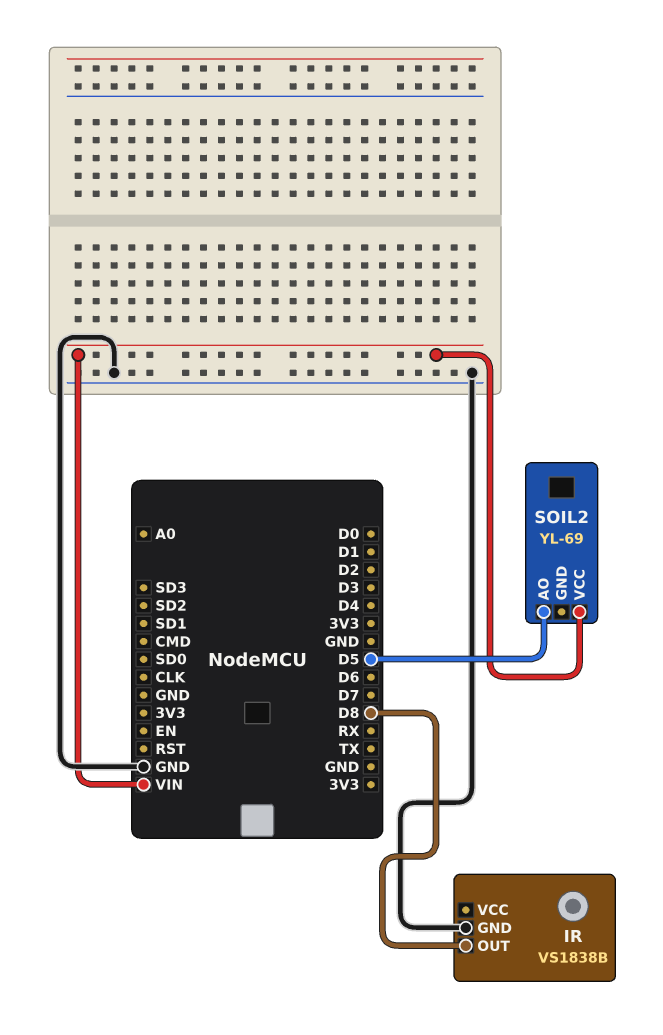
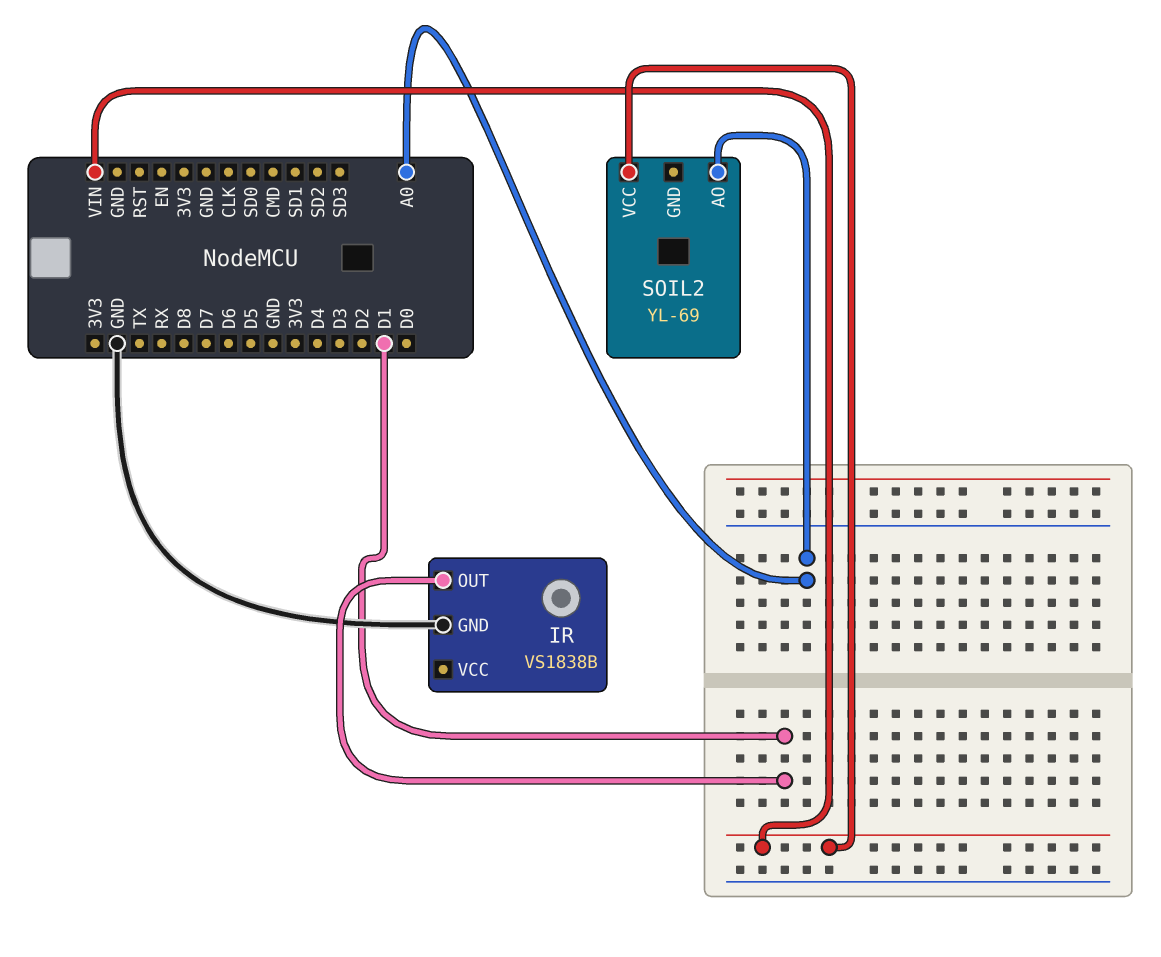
IR pin OUT: D8 -> D1
SOIL2 pin AO: D5 -> A0

